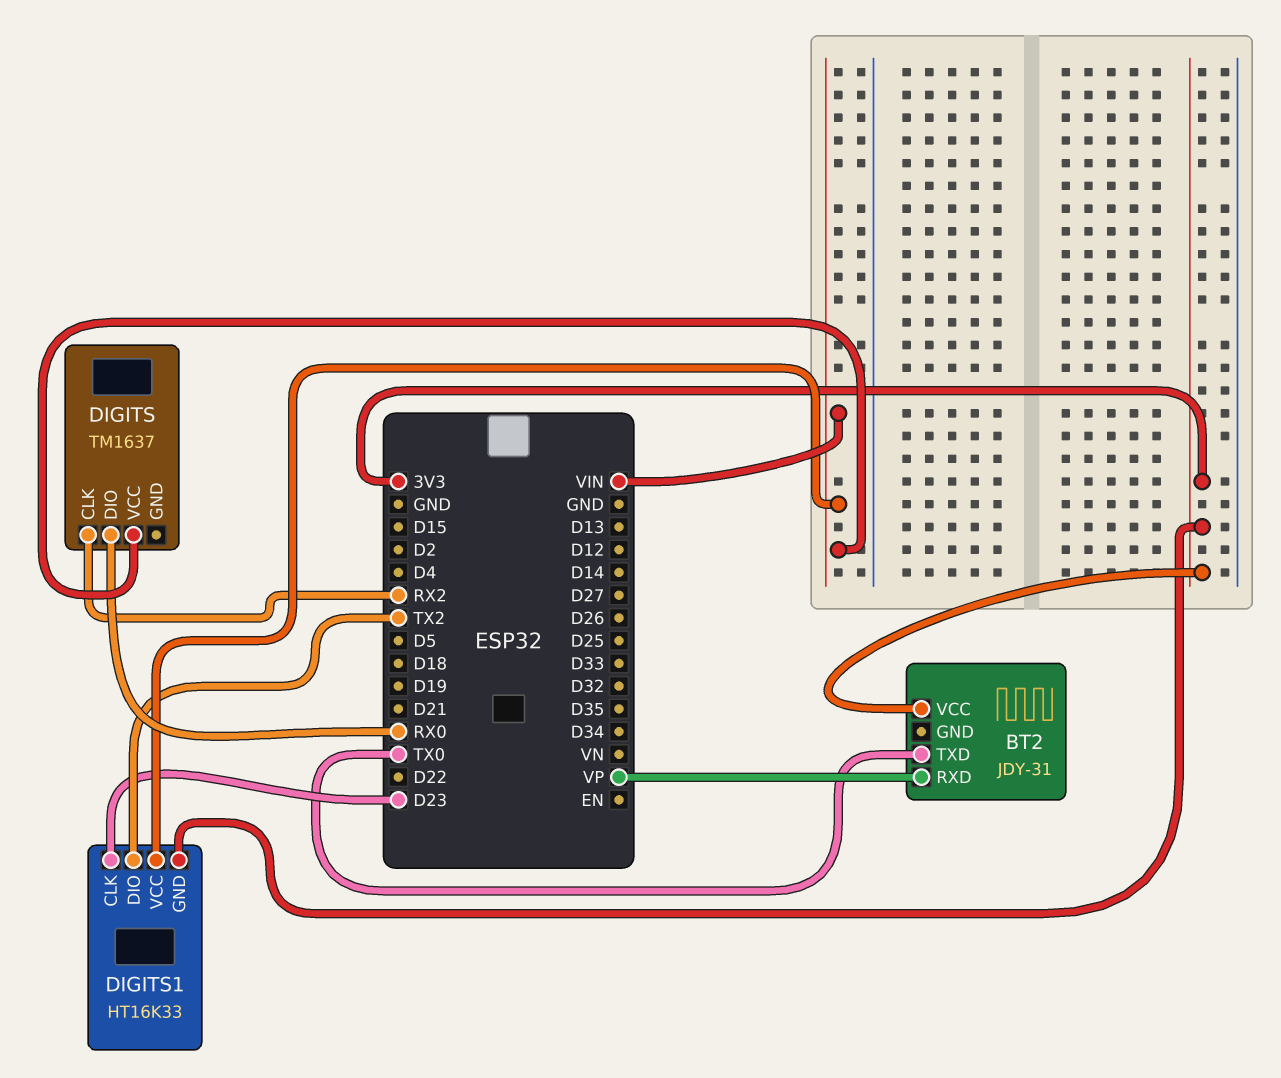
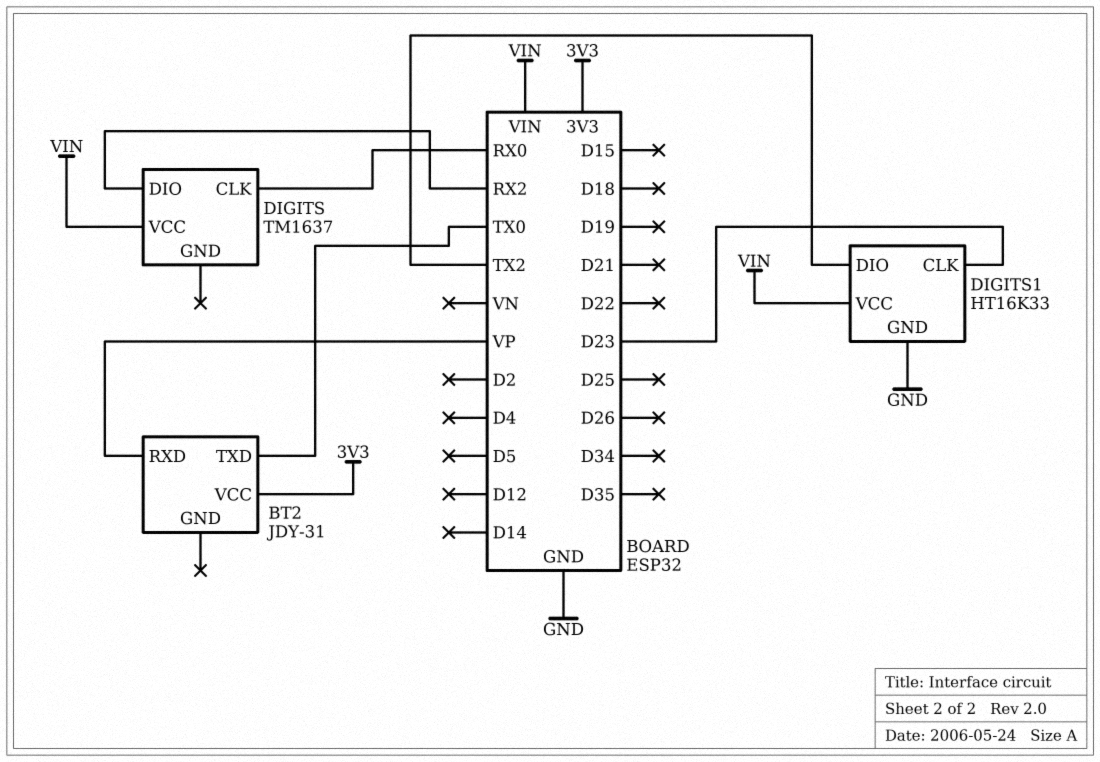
DIGITS pin CLK: RX2 -> RX0
DIGITS pin DIO: RX0 -> RX2
DIGITS1 pin GND: 3V3 -> GND

